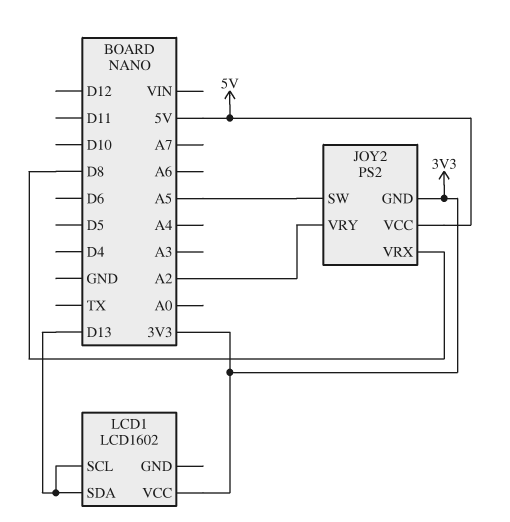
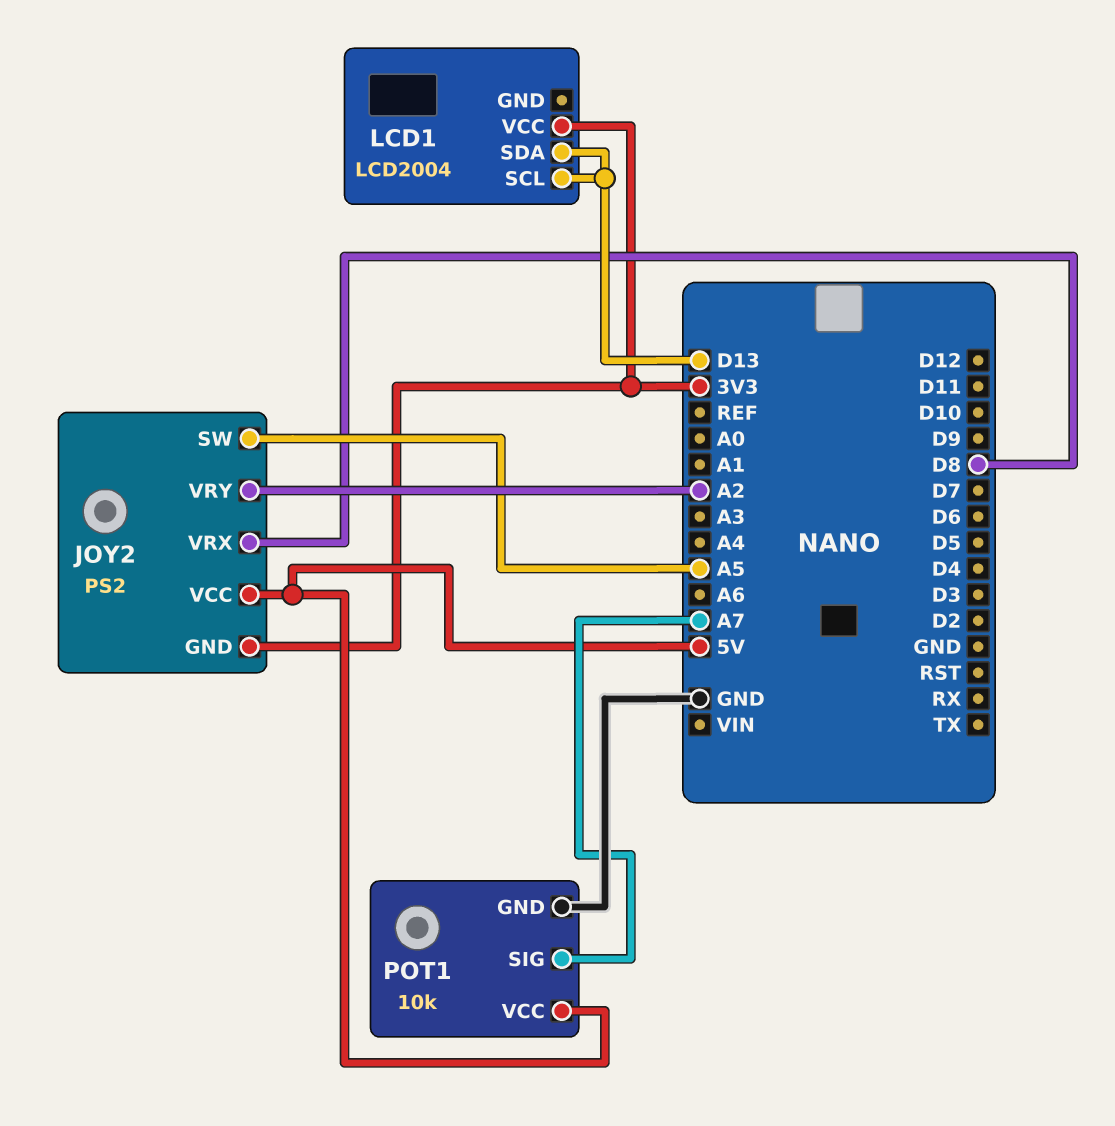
LCD1: LCD1602 -> LCD2004
POT1: none -> 10k
POT1 pin GND: none -> GND
POT1 pin SIG: none -> A7
POT1 pin VCC: none -> 5V

